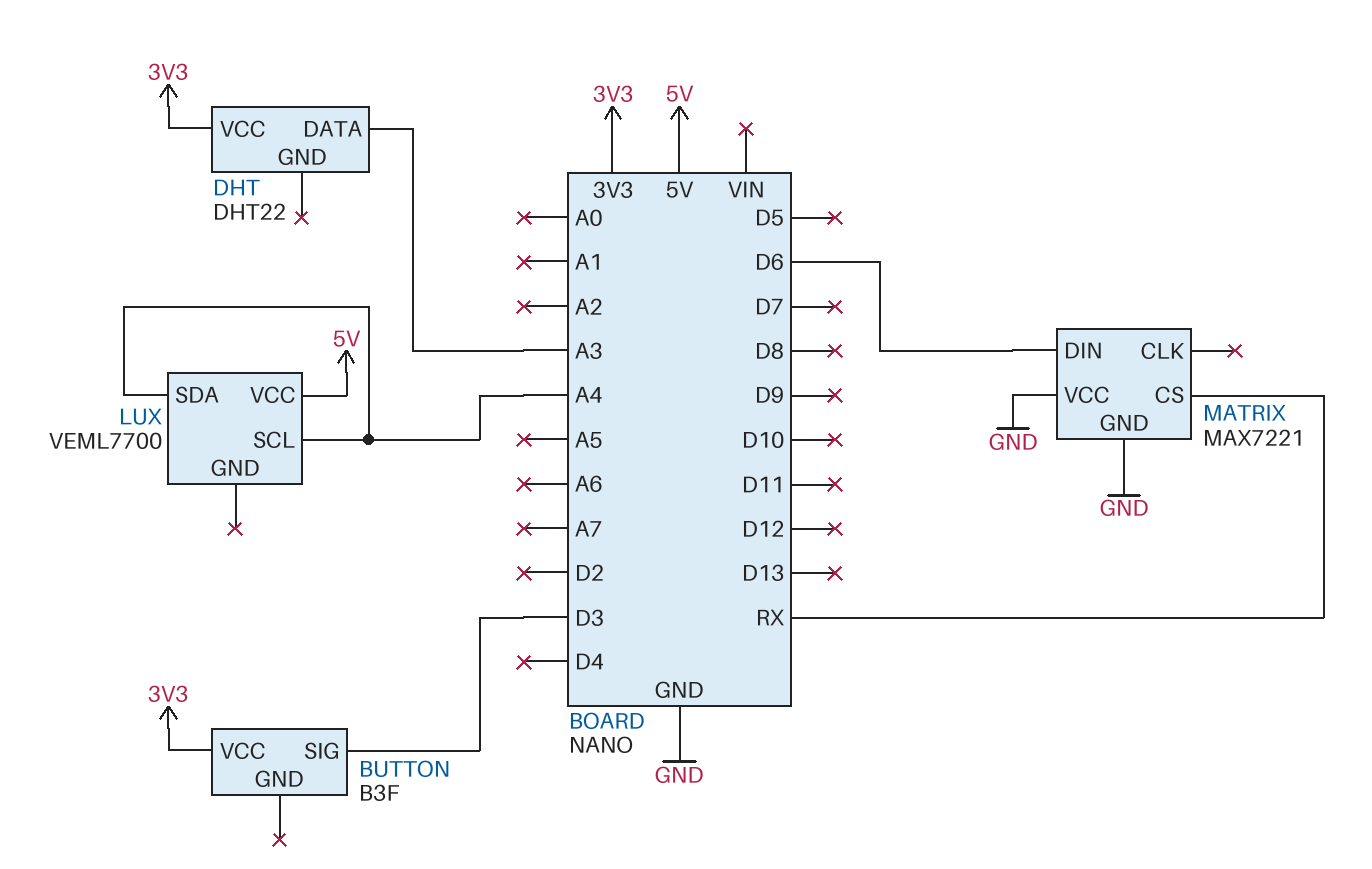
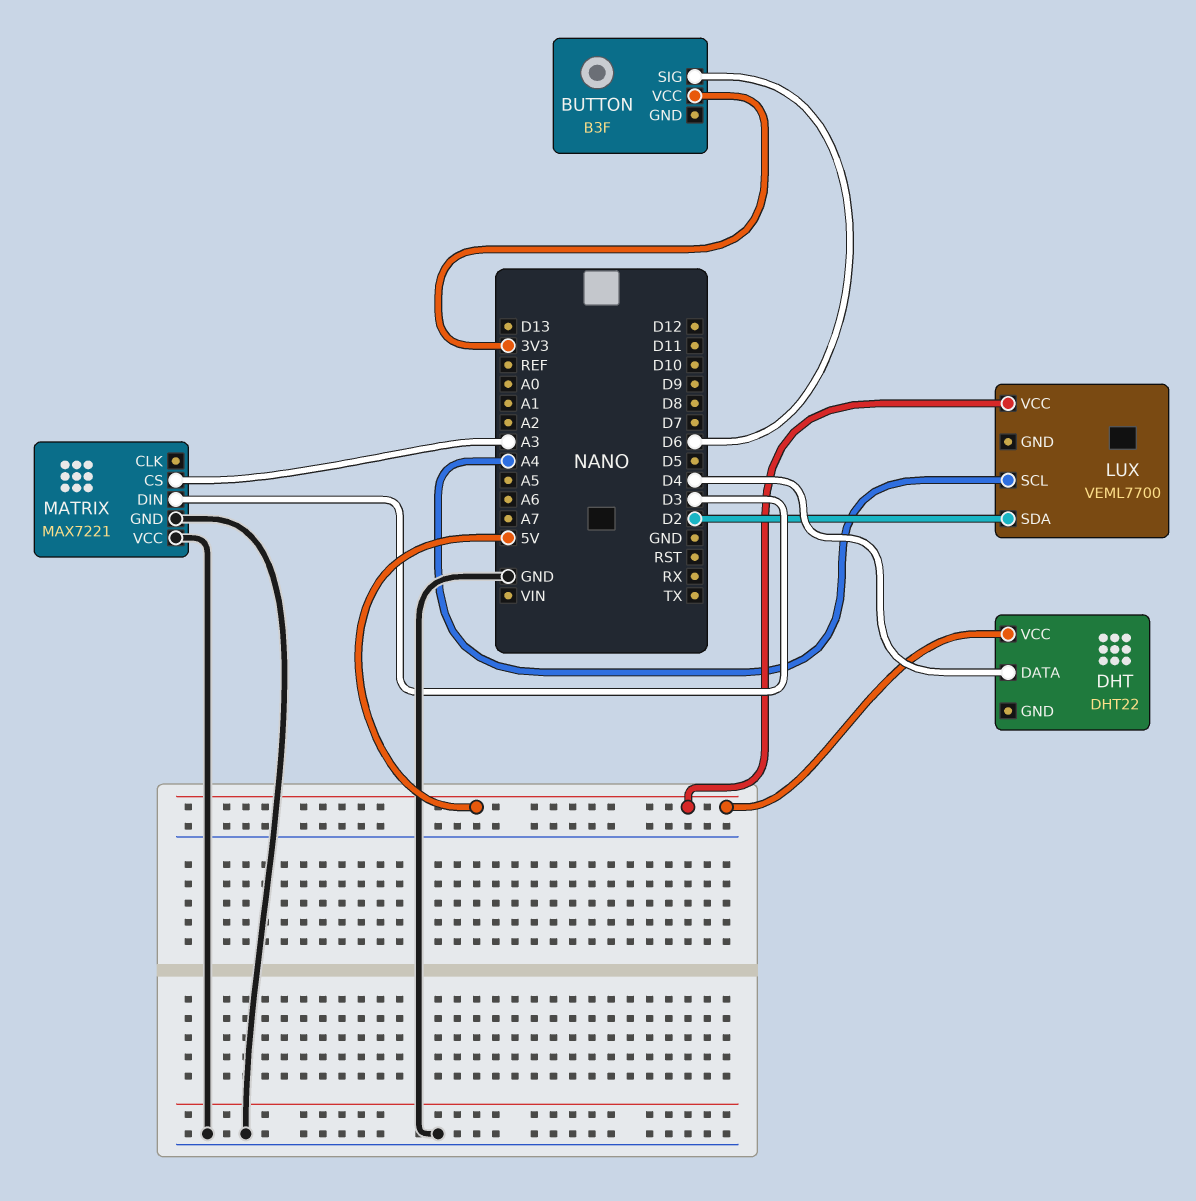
BUTTON pin SIG: D3 -> D6
DHT pin DATA: A3 -> D4
DHT pin VCC: 3V3 -> 5V
LUX pin SDA: A4 -> D2
MATRIX pin CS: RX -> A3
MATRIX pin DIN: D6 -> D3

